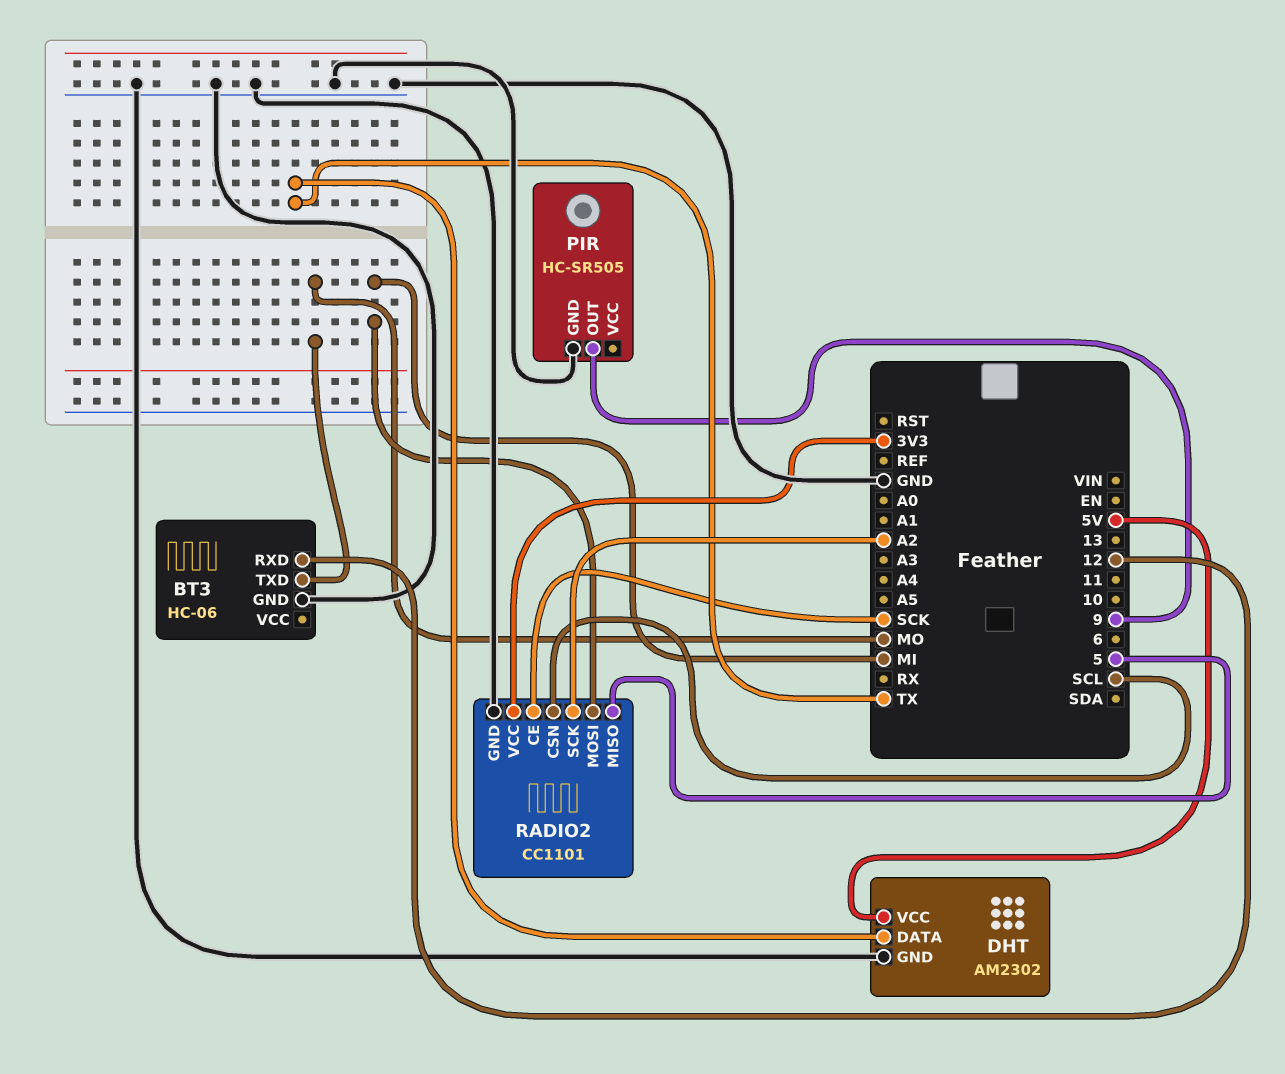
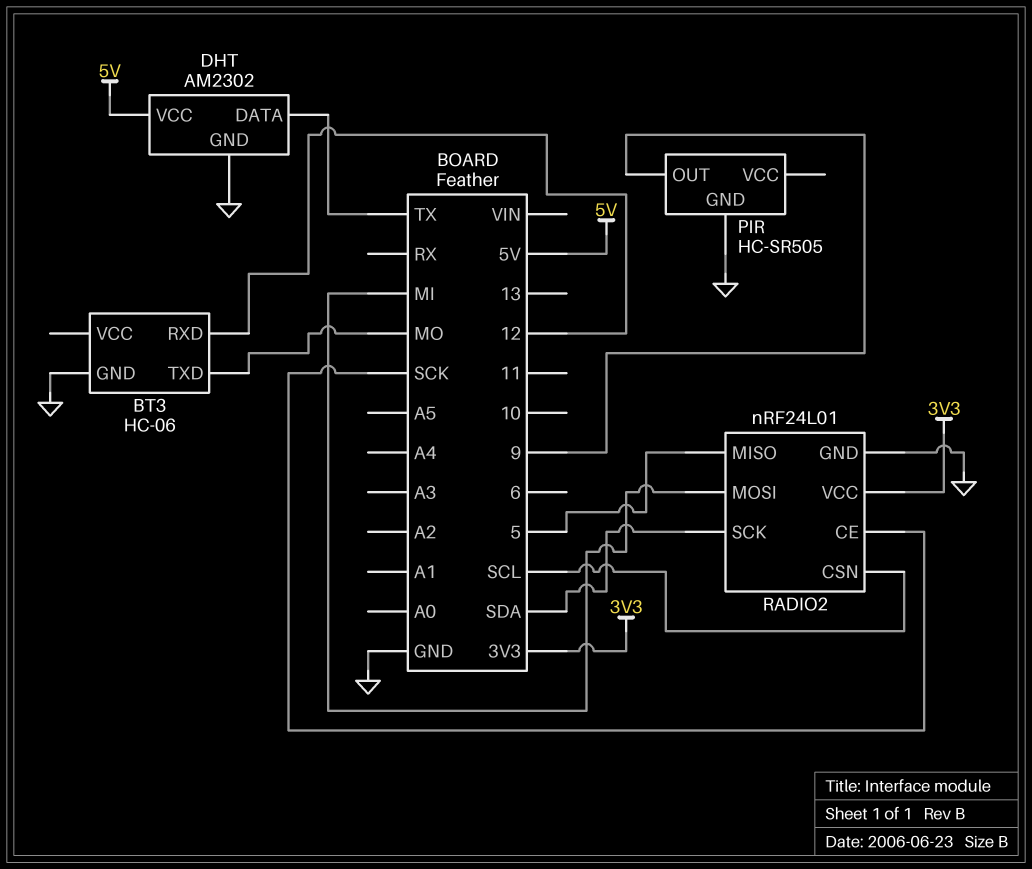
RADIO2: CC1101 -> nRF24L01
RADIO2 pin SCK: A2 -> SDA

